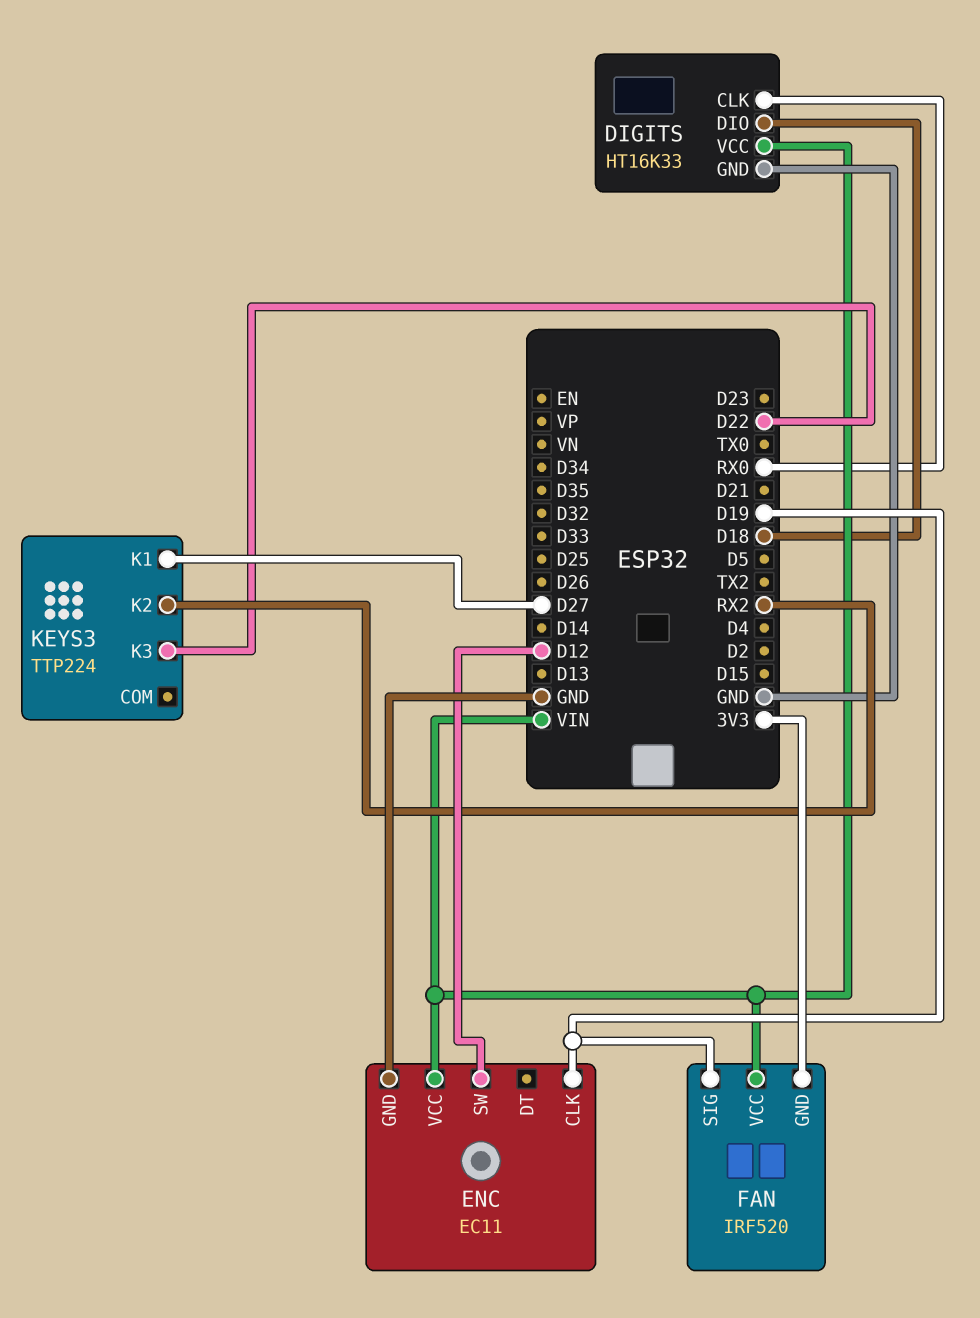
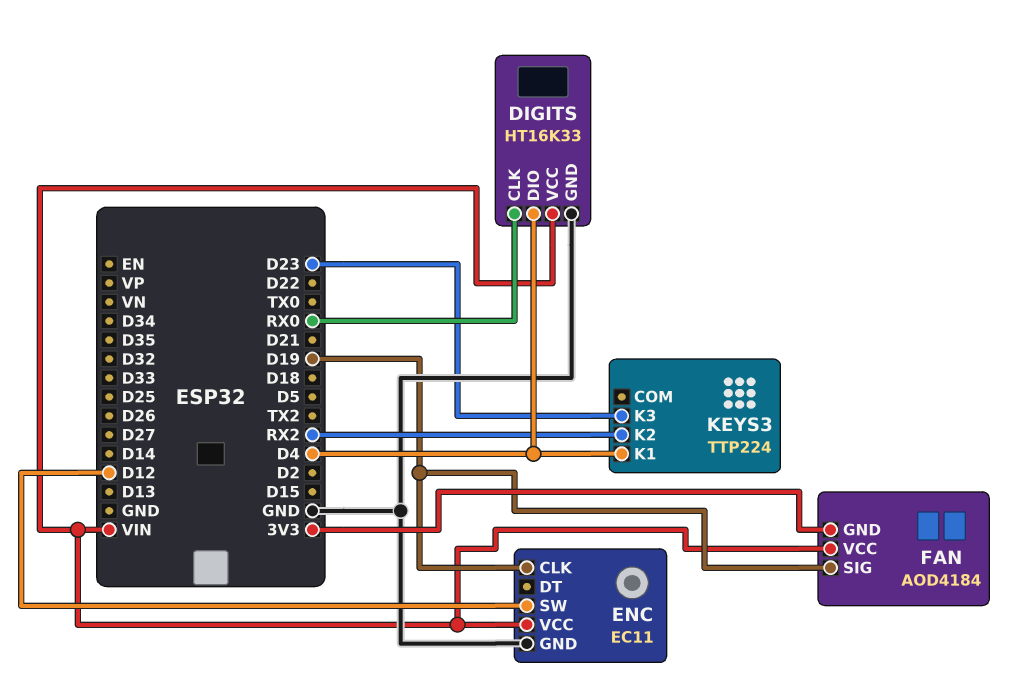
DIGITS pin DIO: D18 -> D4
FAN: IRF520 -> AOD4184
KEYS3 pin K1: D27 -> D4
KEYS3 pin K3: D22 -> D23

